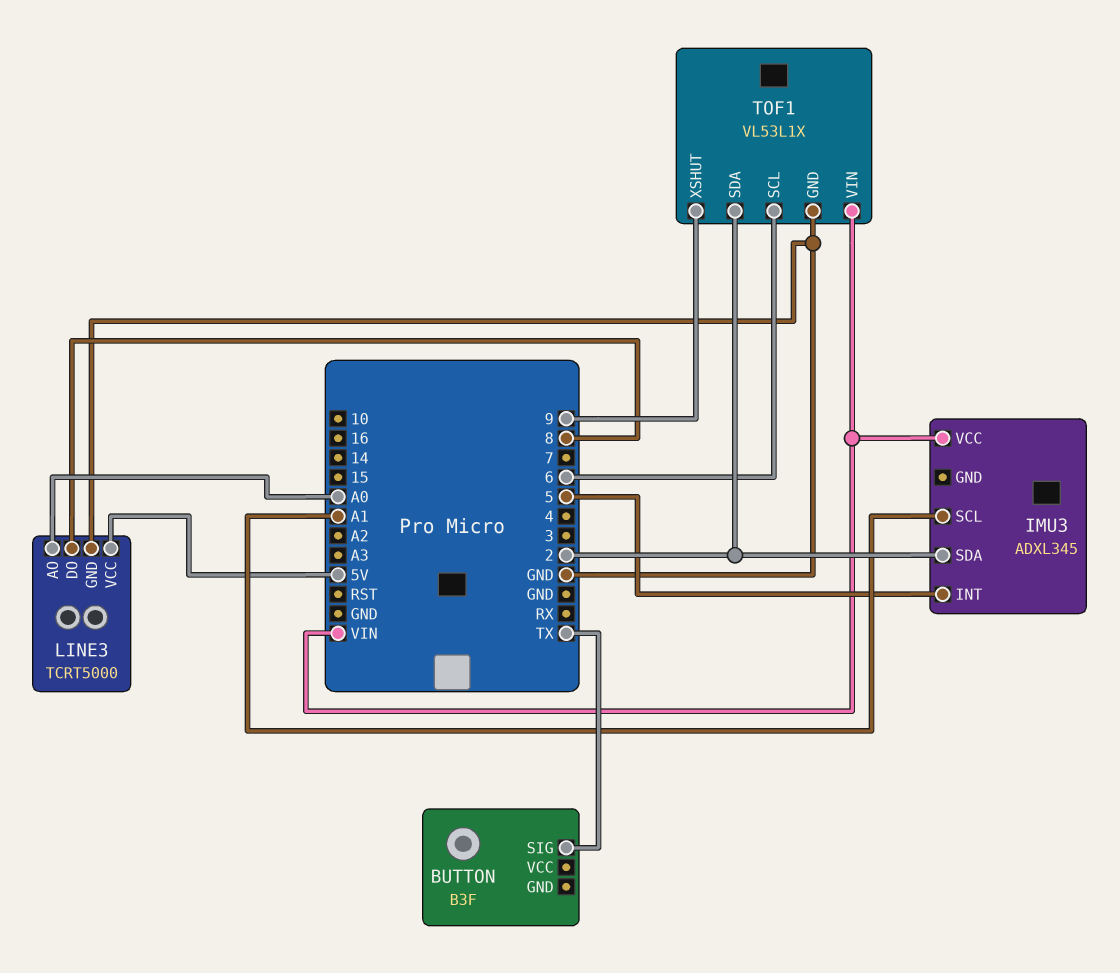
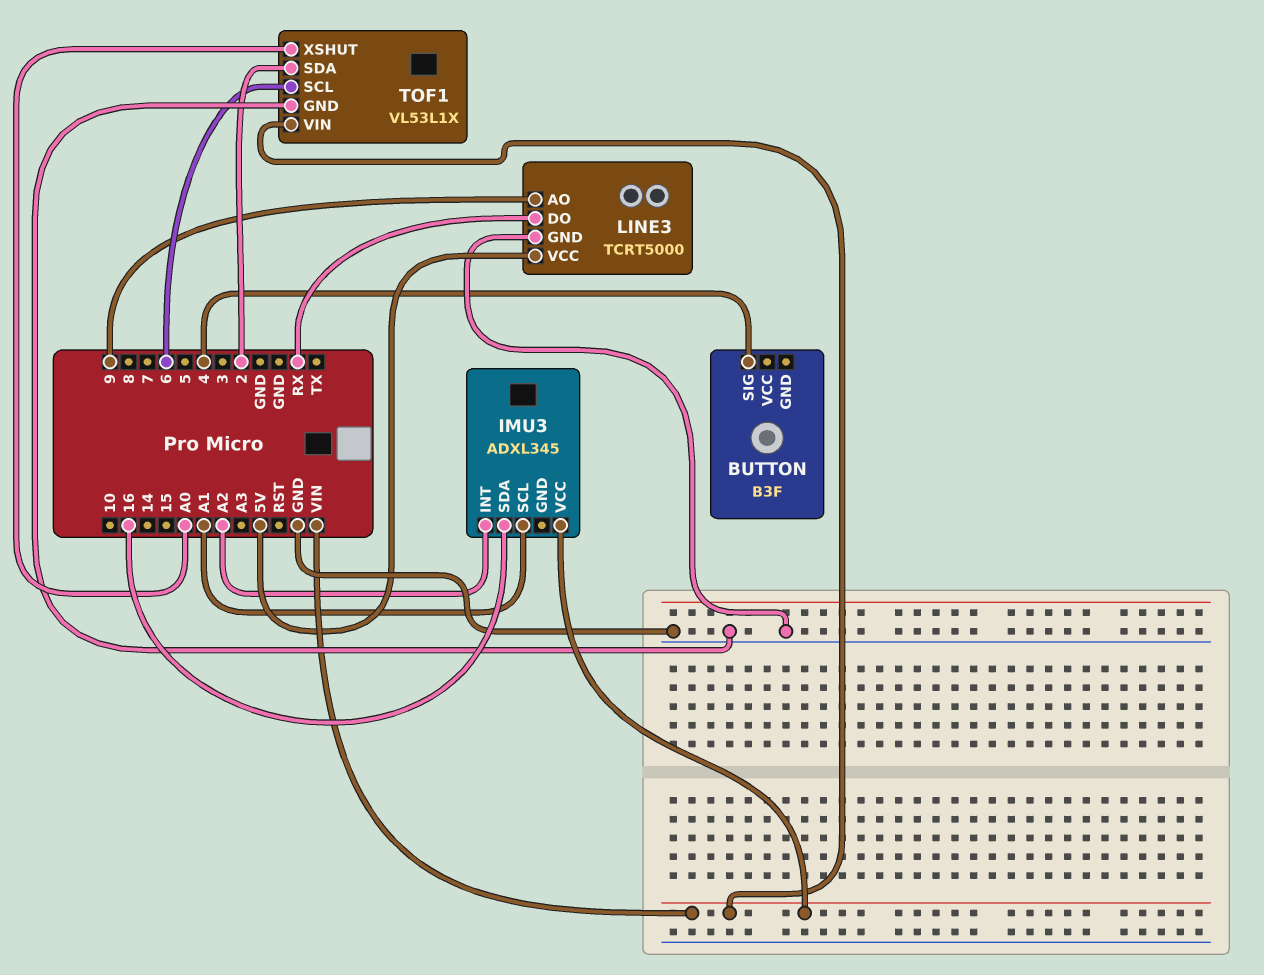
BUTTON pin SIG: TX -> 4
IMU3 pin INT: 5 -> A2
IMU3 pin SDA: 2 -> 16
LINE3 pin AO: A0 -> 9
LINE3 pin DO: 8 -> RX
TOF1 pin XSHUT: 9 -> A0

